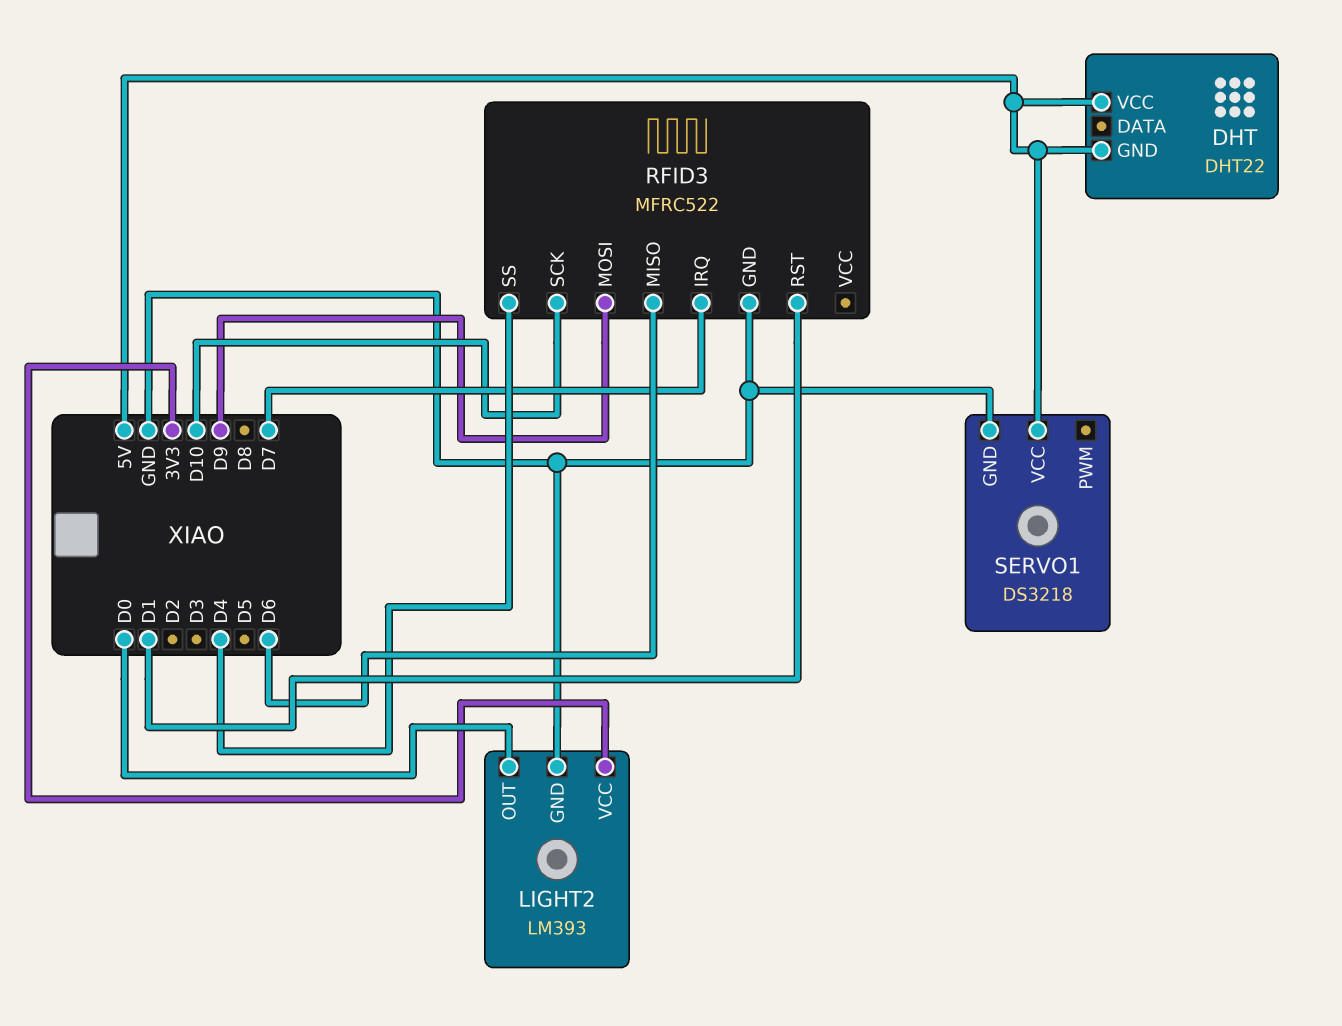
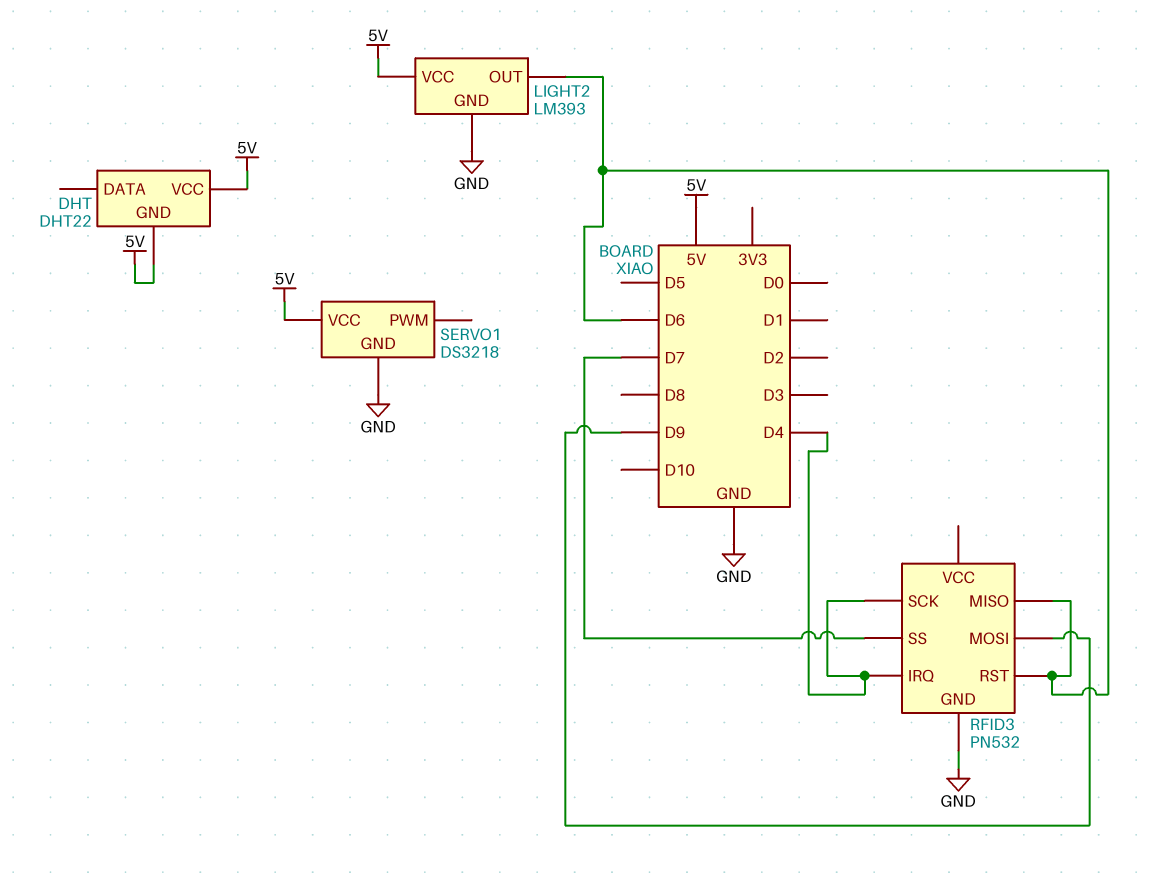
LIGHT2 pin OUT: D0 -> D6
LIGHT2 pin VCC: 3V3 -> 5V
RFID3: MFRC522 -> PN532
RFID3 pin IRQ: D7 -> D4
RFID3 pin RST: D1 -> D6
RFID3 pin SCK: D10 -> D4
RFID3 pin SS: D4 -> D7

